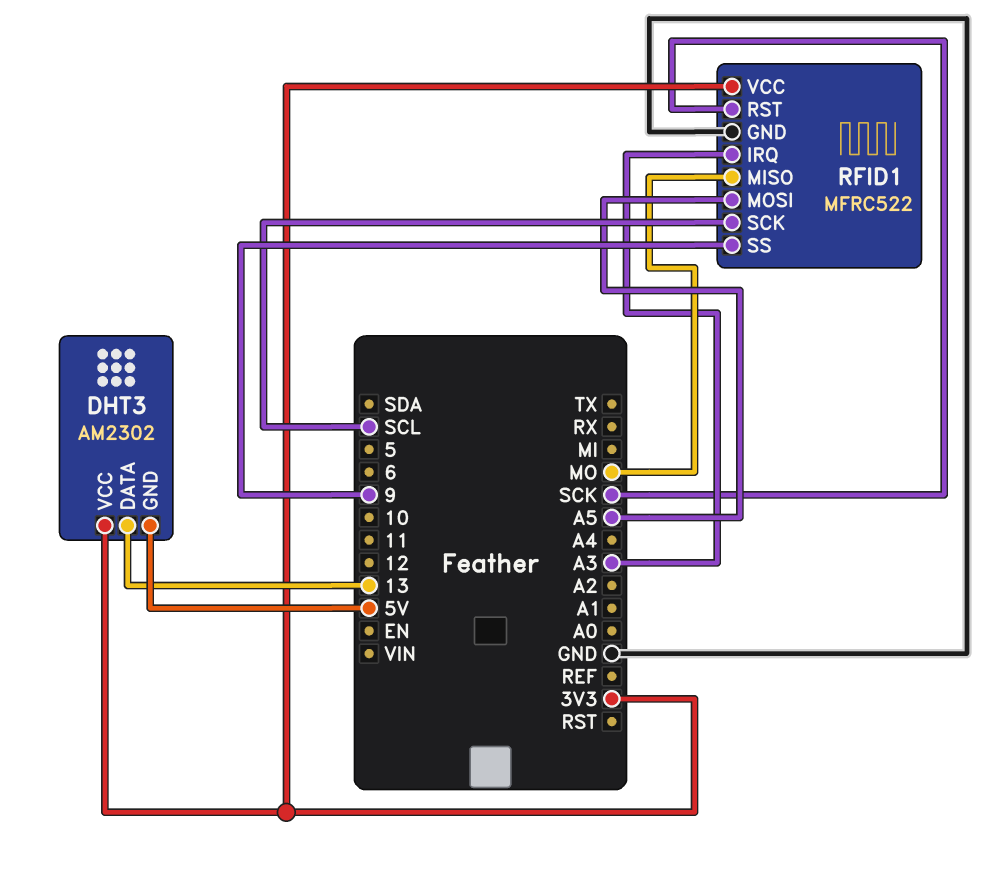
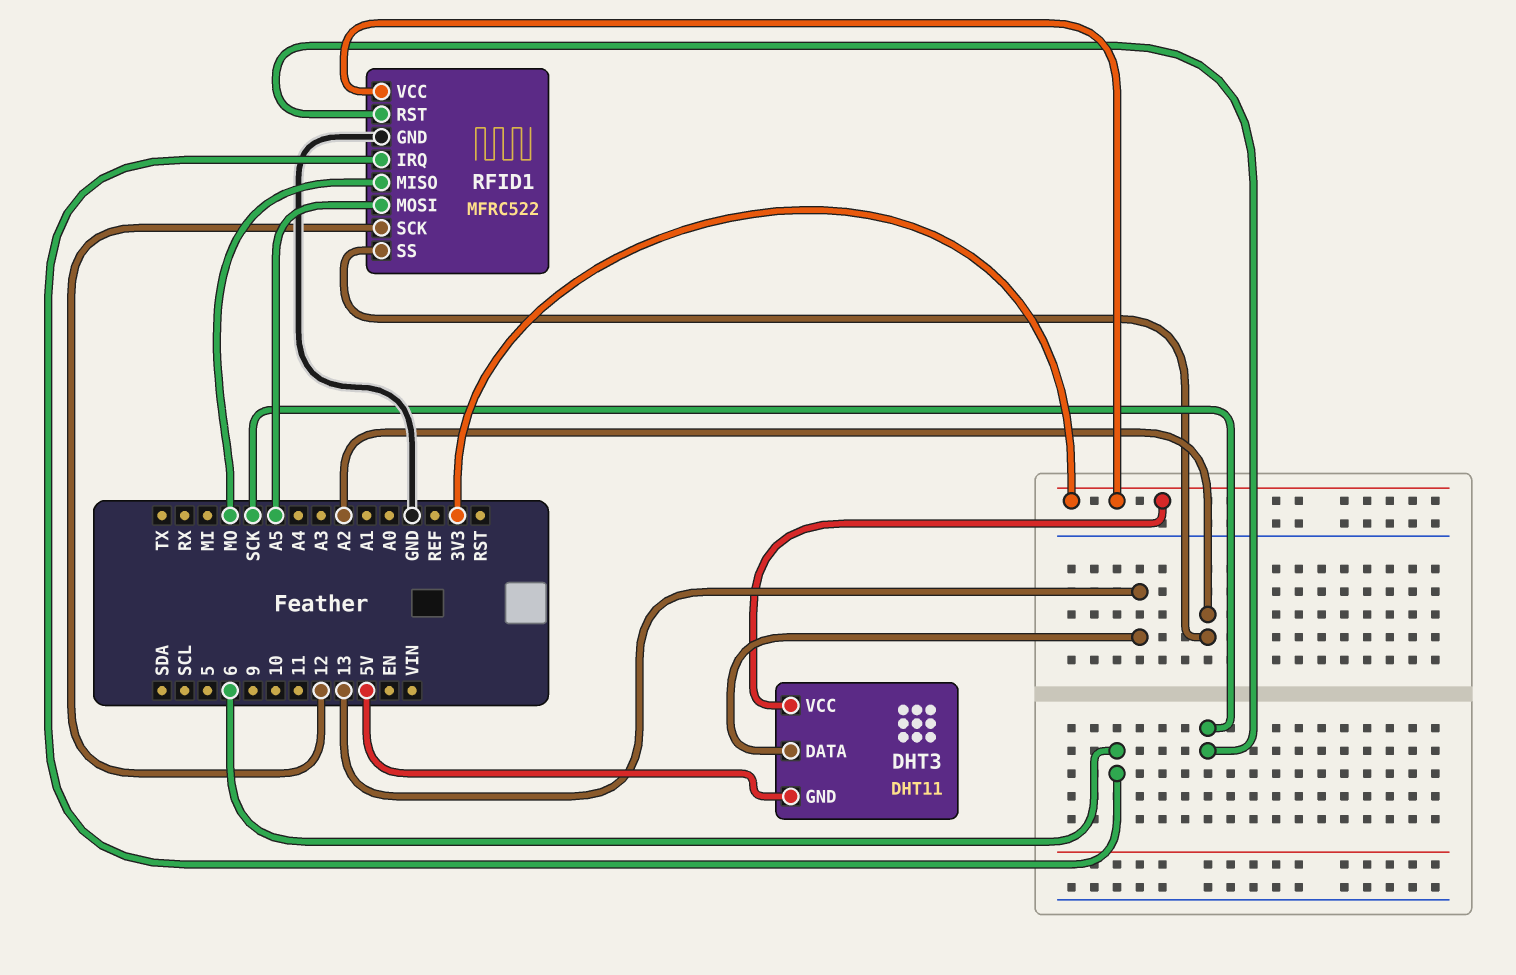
DHT3: AM2302 -> DHT11
RFID1 pin IRQ: A3 -> 6
RFID1 pin SCK: SCL -> 12
RFID1 pin SS: 9 -> A2

